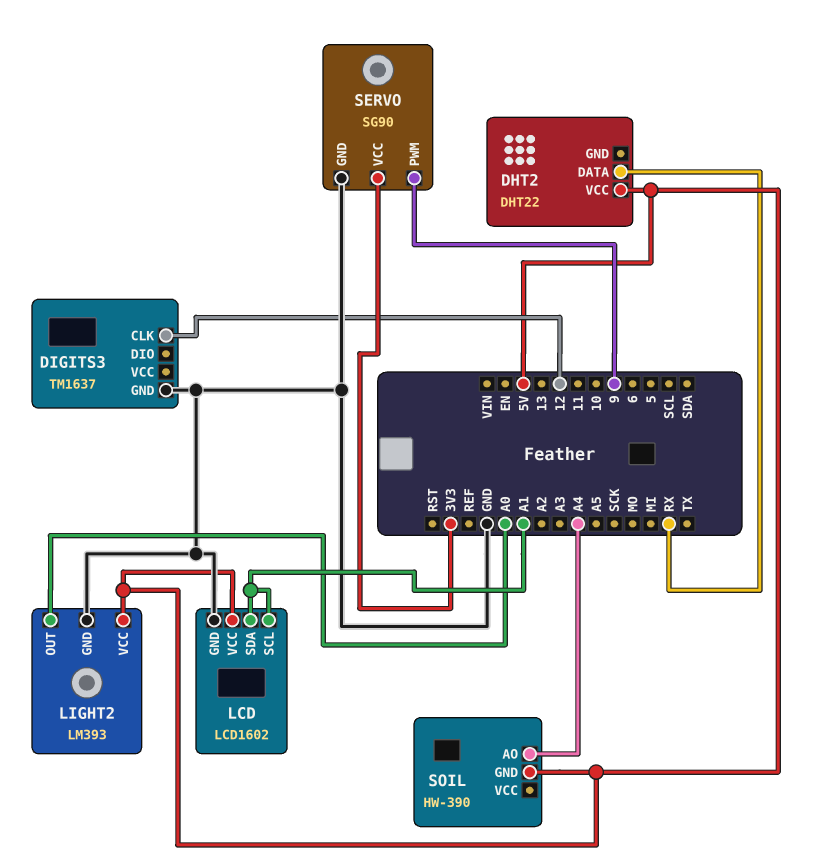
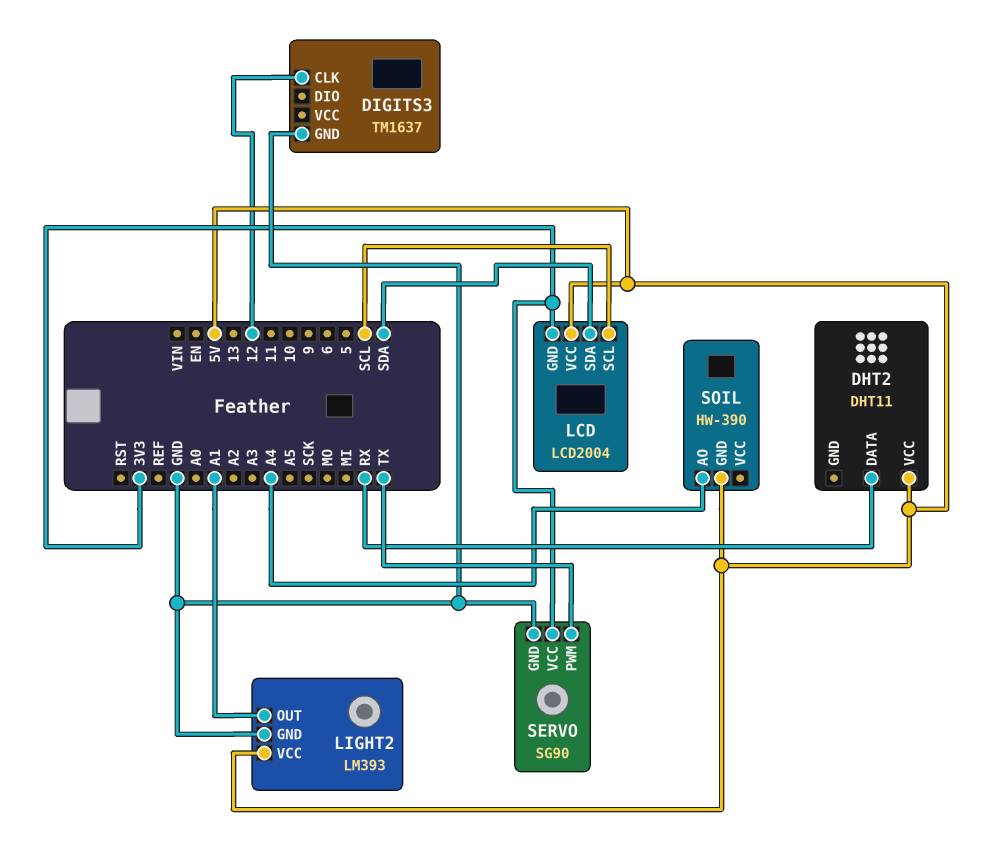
DHT2: DHT22 -> DHT11
LCD: LCD1602 -> LCD2004
LCD pin GND: GND -> 3V3
LCD pin SCL: A1 -> SCL
LCD pin SDA: A1 -> SDA
LIGHT2 pin OUT: A0 -> A1
SERVO pin PWM: 9 -> TX

